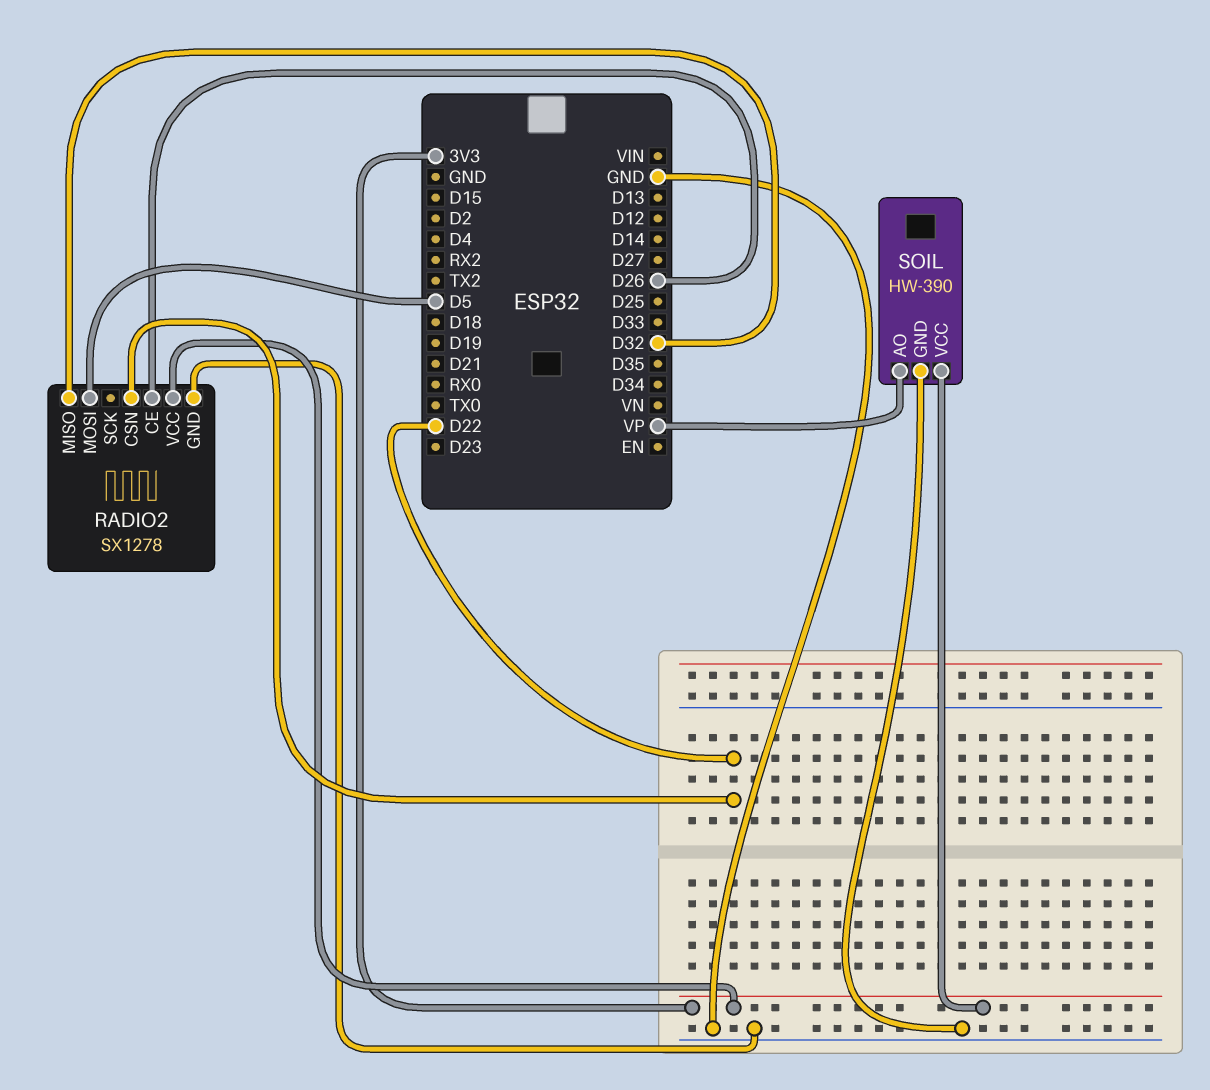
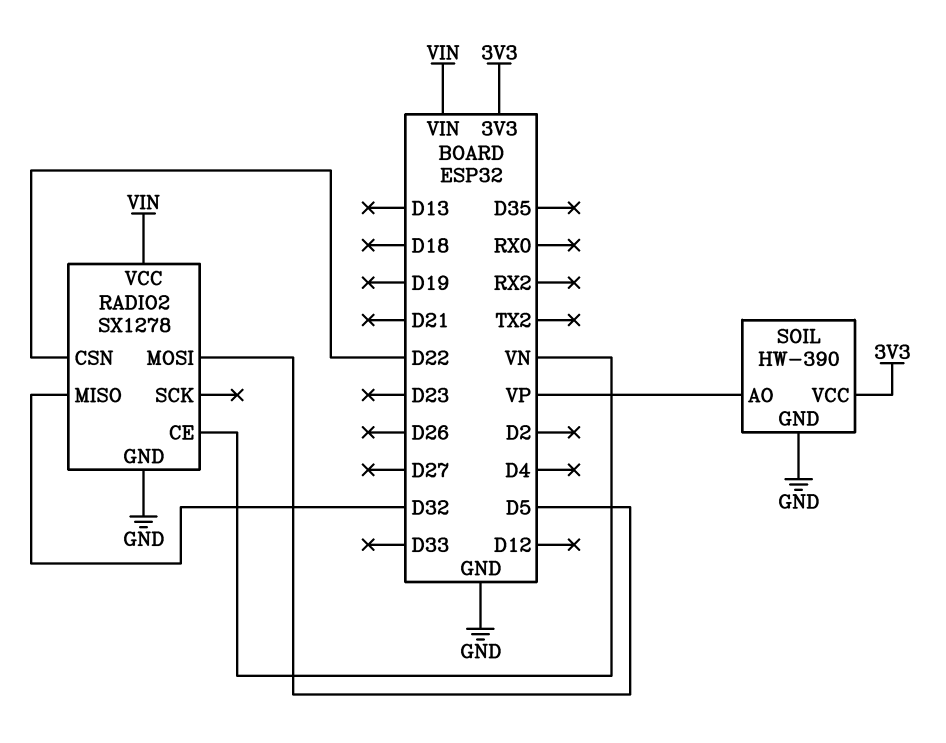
RADIO2 pin CE: D26 -> VN
RADIO2 pin VCC: 3V3 -> VIN

